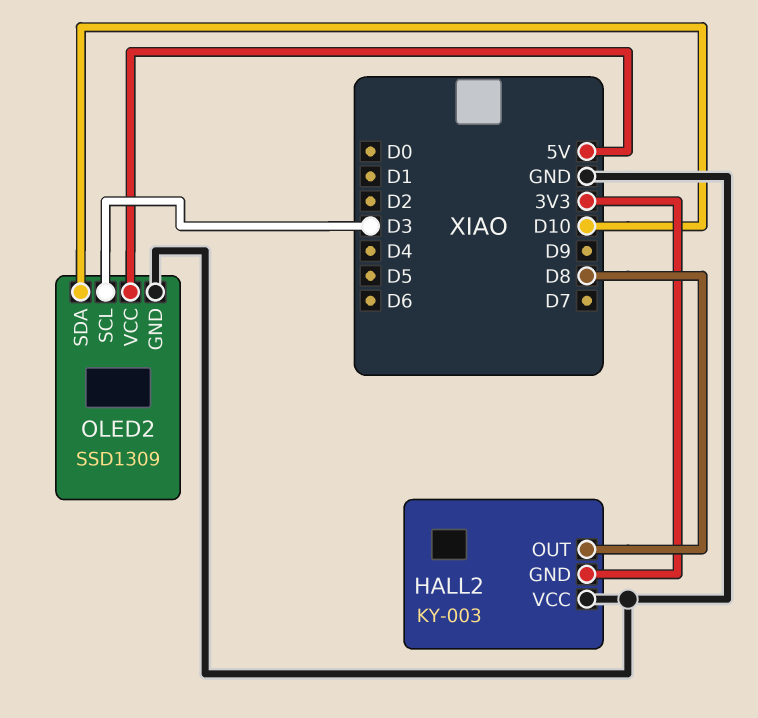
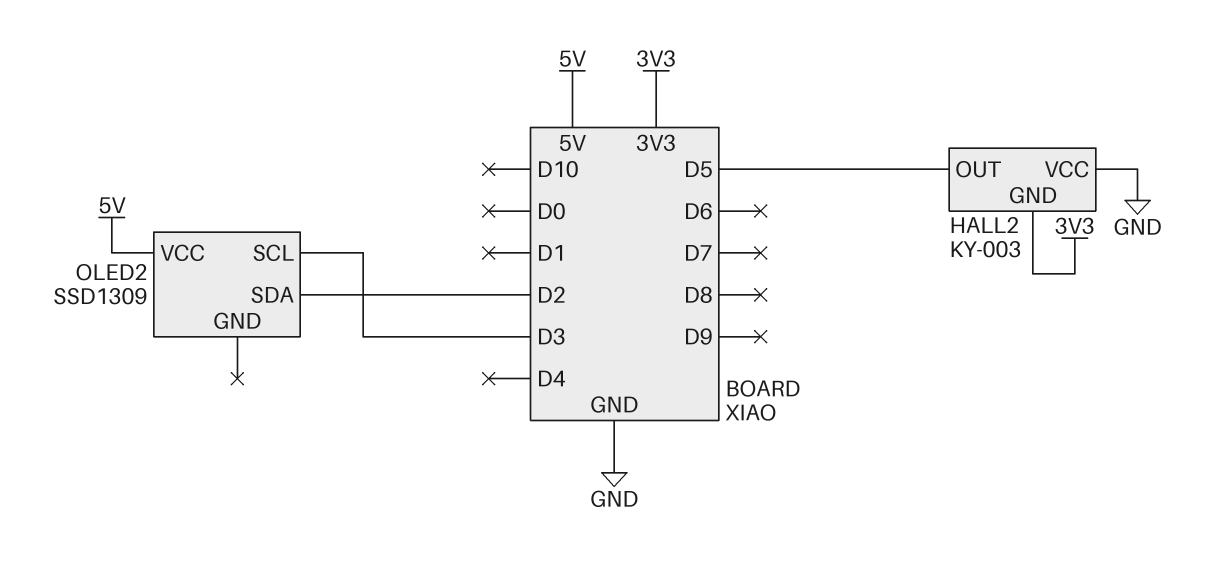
HALL2 pin OUT: D8 -> D5
OLED2 pin GND: GND -> none
OLED2 pin SDA: D10 -> D2

